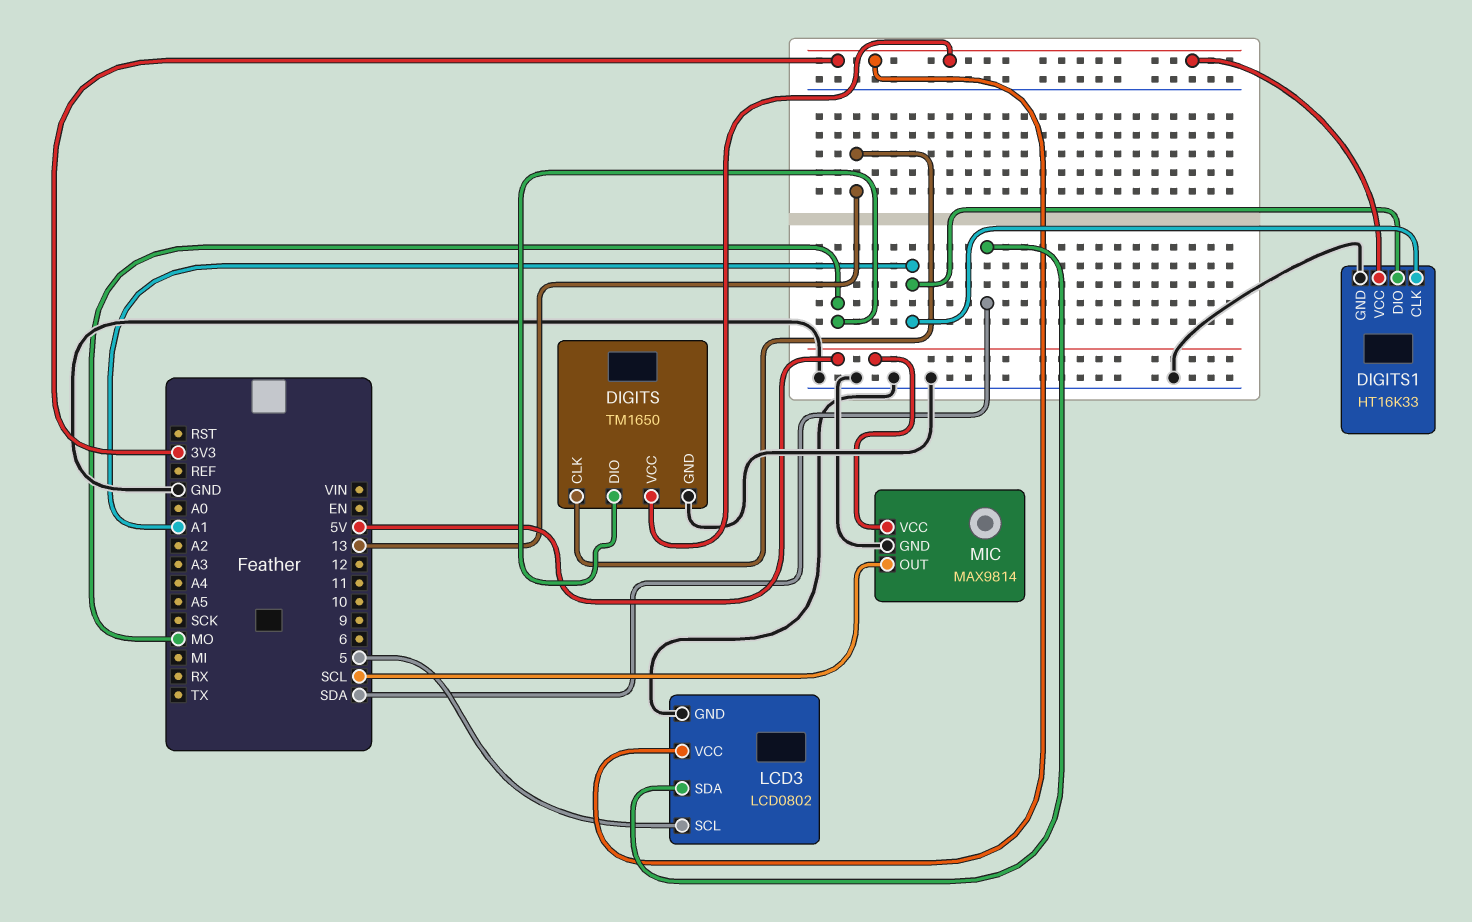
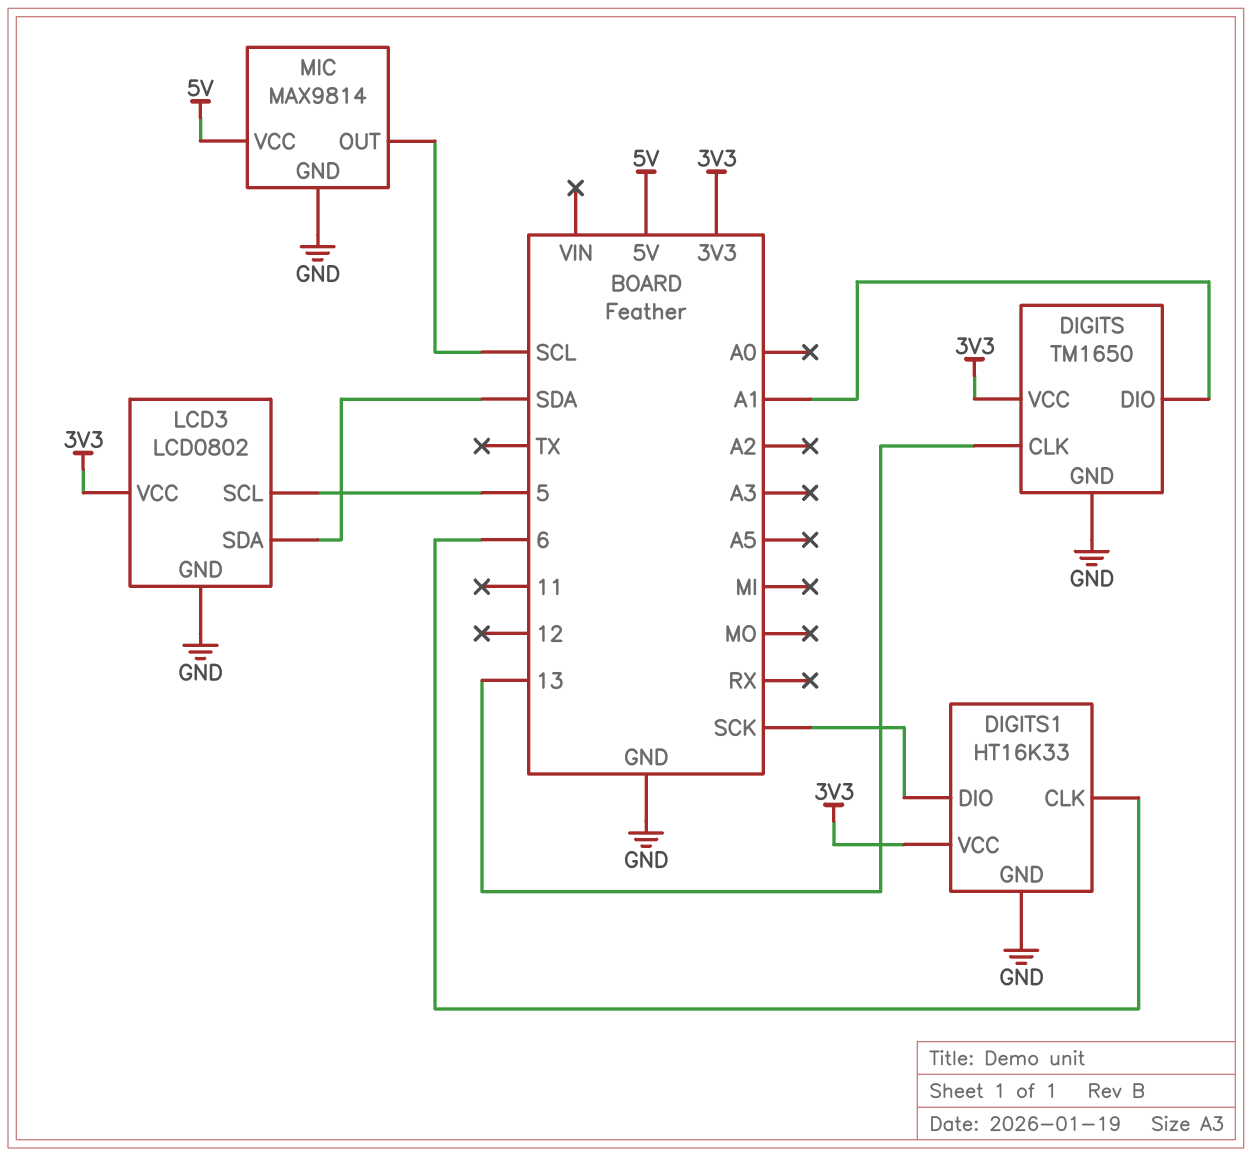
DIGITS pin DIO: MO -> A1
DIGITS1 pin CLK: A1 -> 6
DIGITS1 pin DIO: A1 -> SCK

